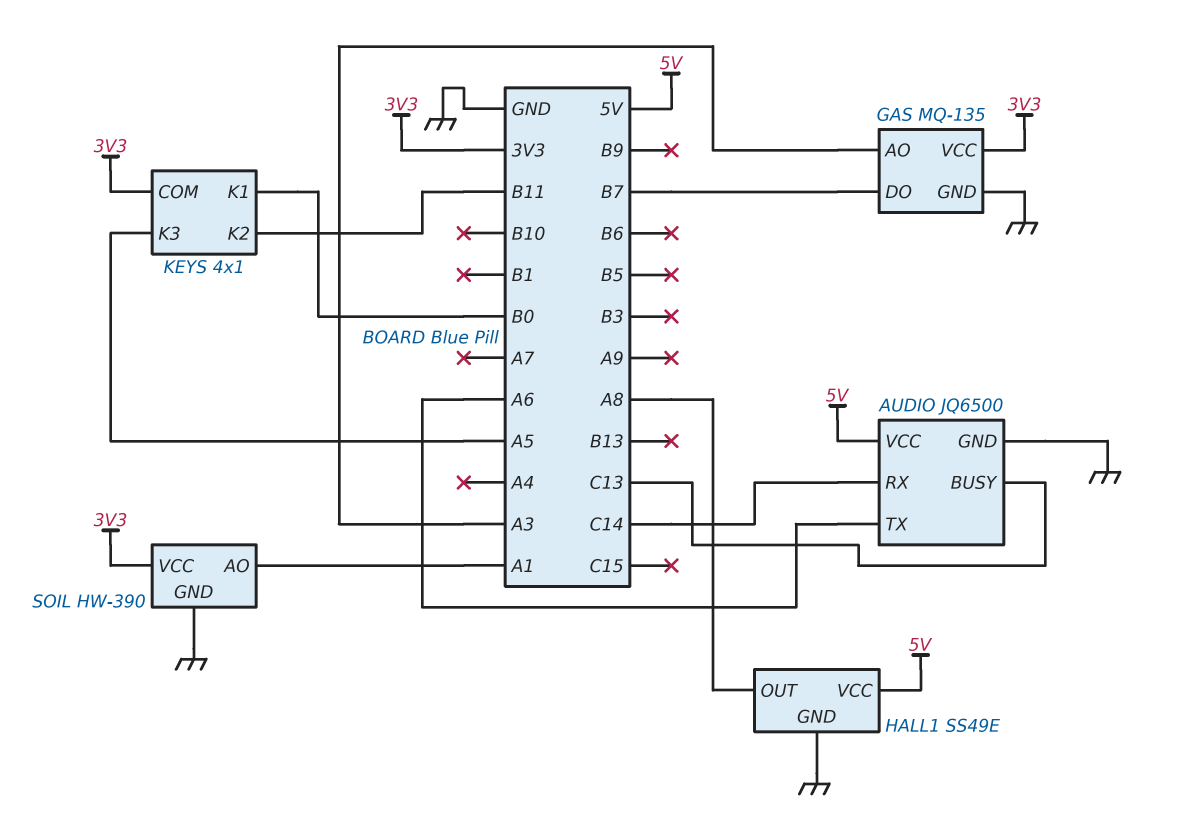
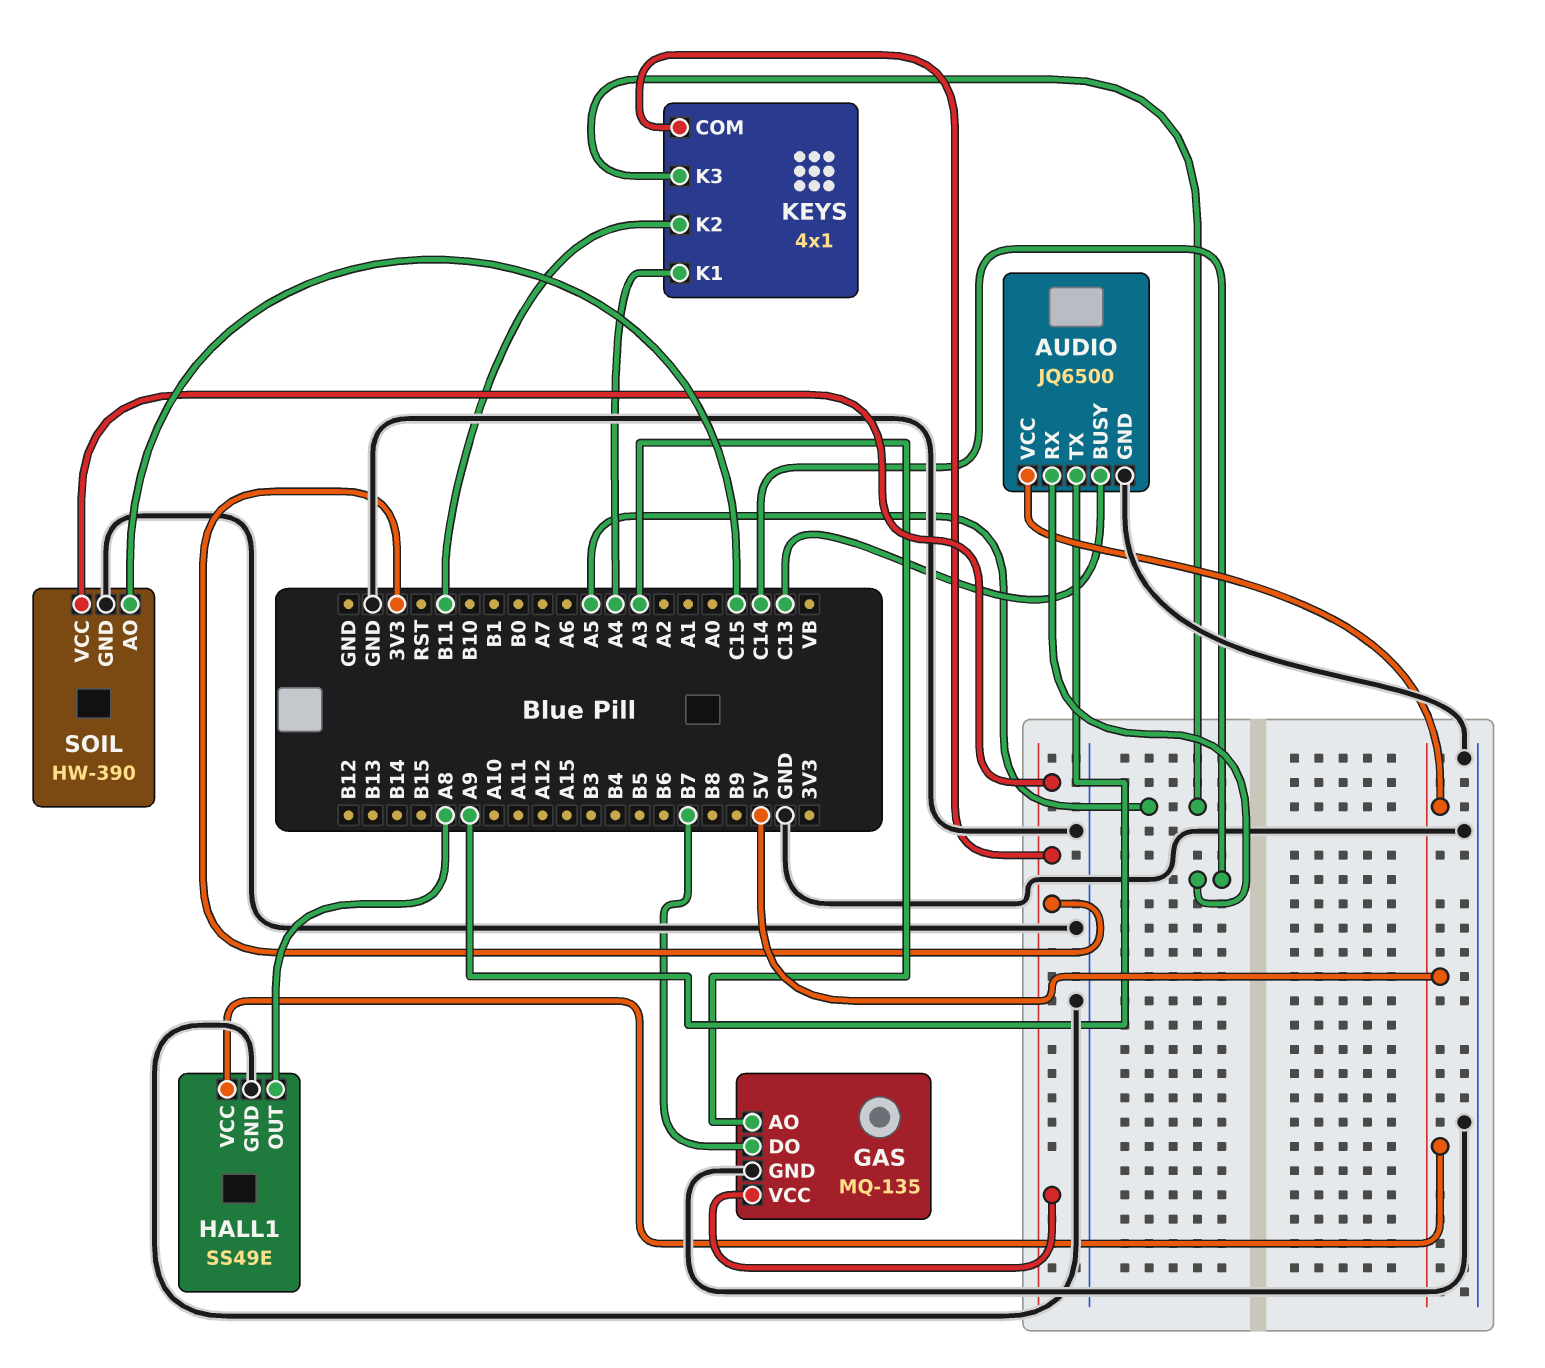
AUDIO pin TX: A6 -> A9
KEYS pin K1: B0 -> A4
SOIL pin AO: A1 -> C15

